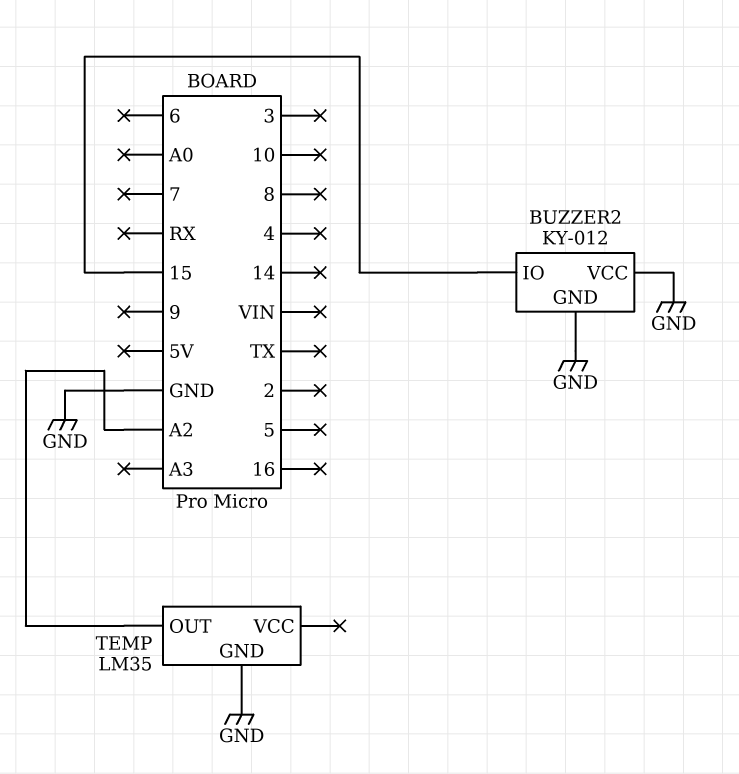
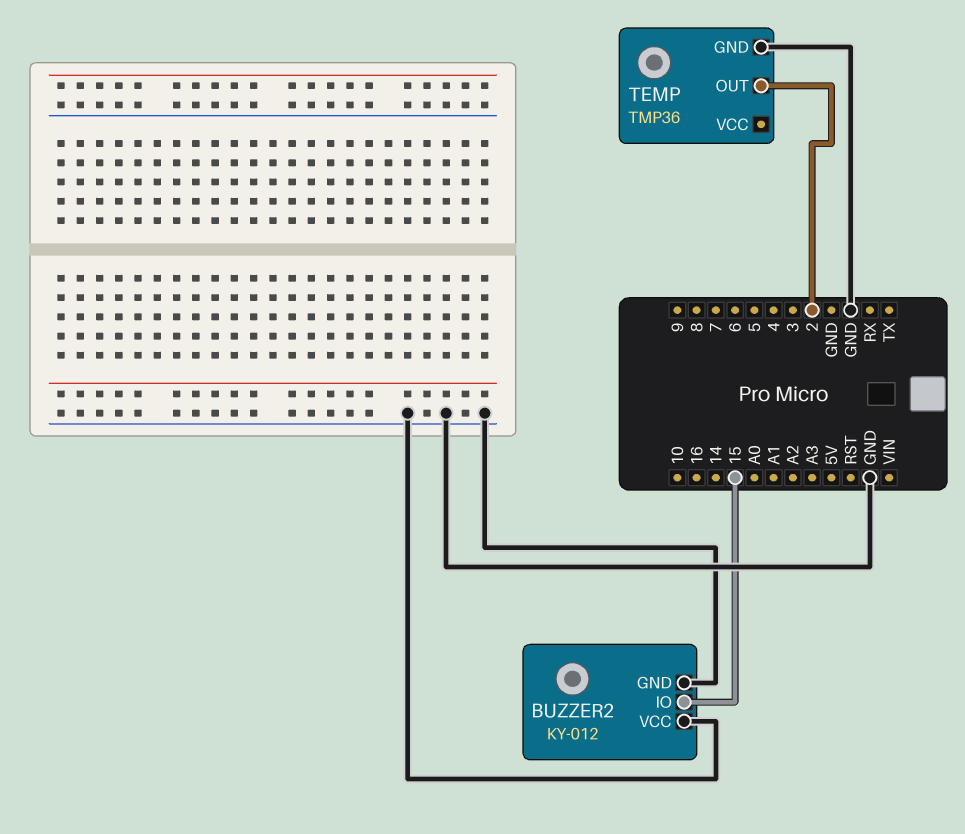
TEMP: LM35 -> TMP36
TEMP pin OUT: A2 -> 2

